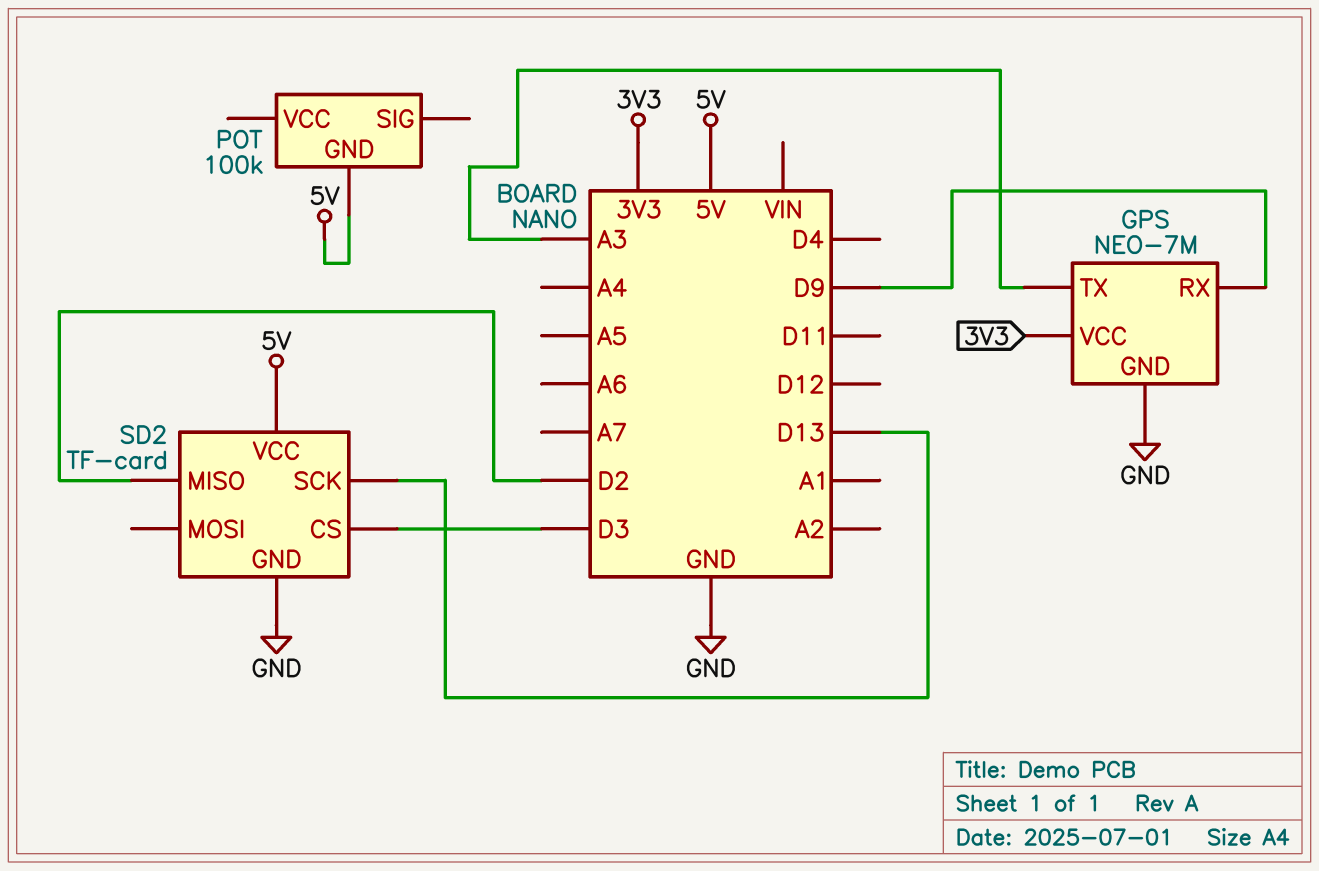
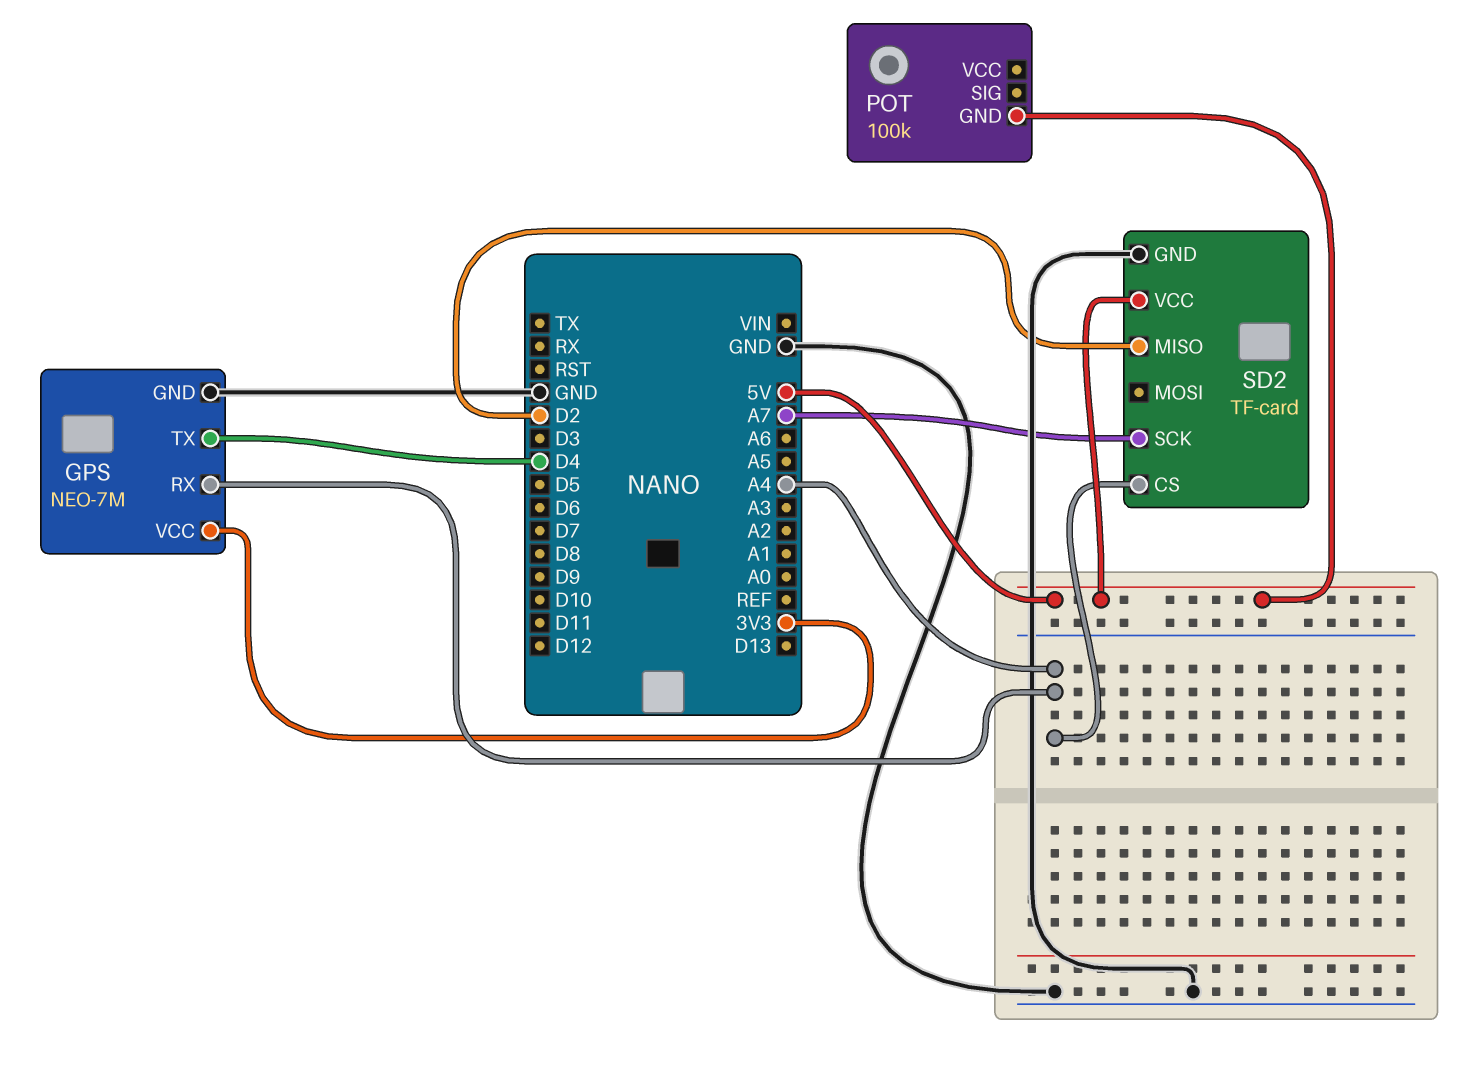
GPS pin RX: D9 -> A4
GPS pin TX: A3 -> D4
SD2 pin CS: D3 -> A4
SD2 pin SCK: D13 -> A7

